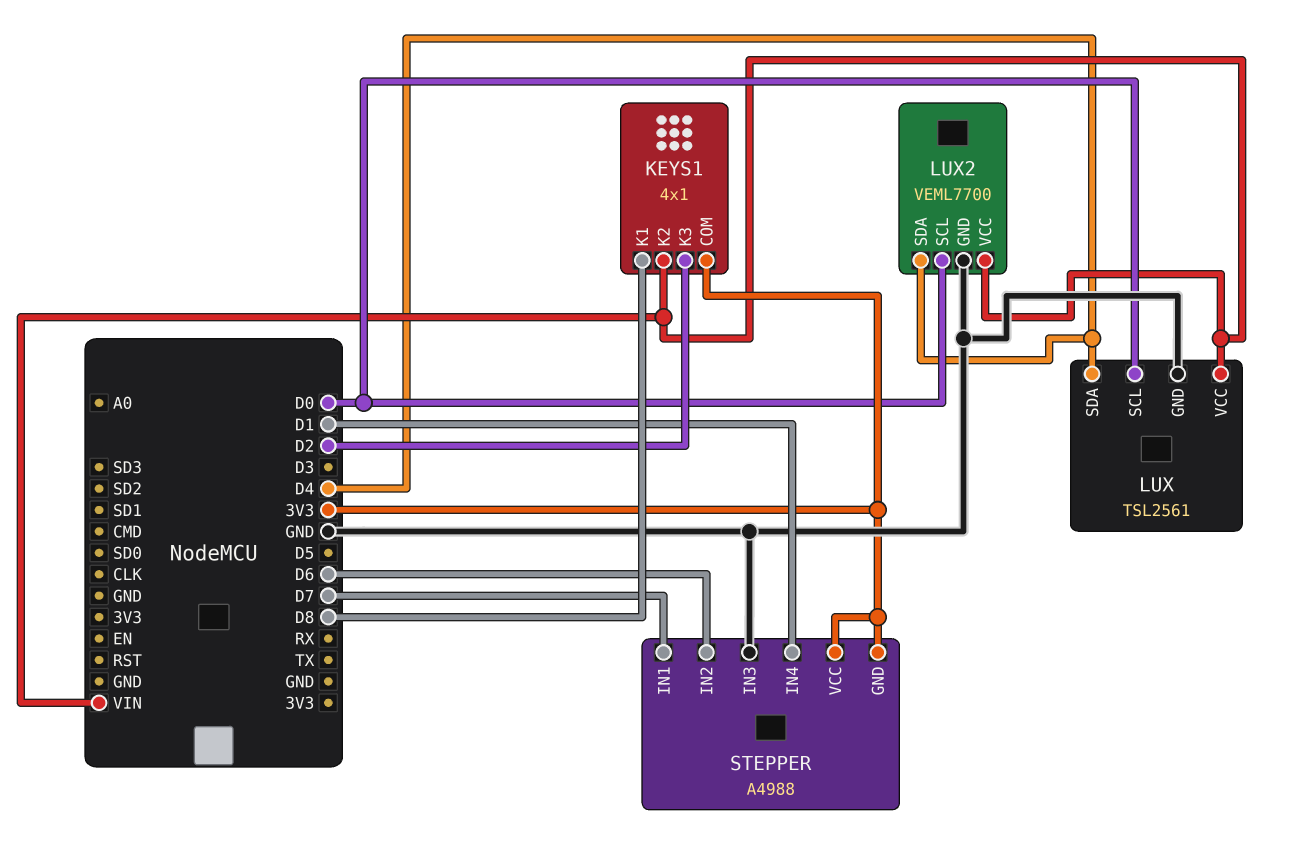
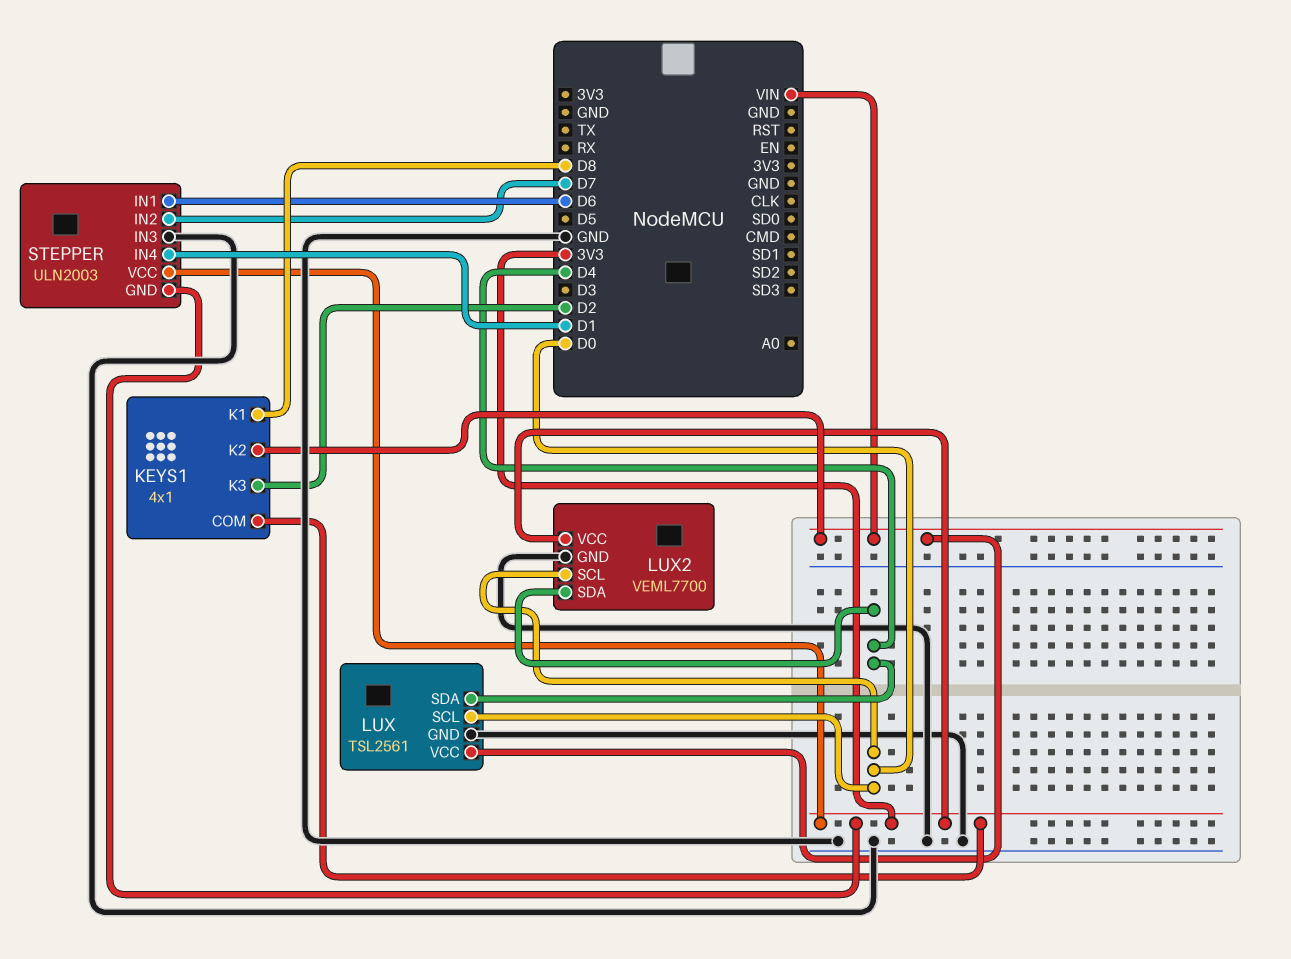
LUX2 pin VCC: VIN -> 3V3
STEPPER: A4988 -> ULN2003
STEPPER pin IN1: D7 -> D6
STEPPER pin IN2: D6 -> D7

